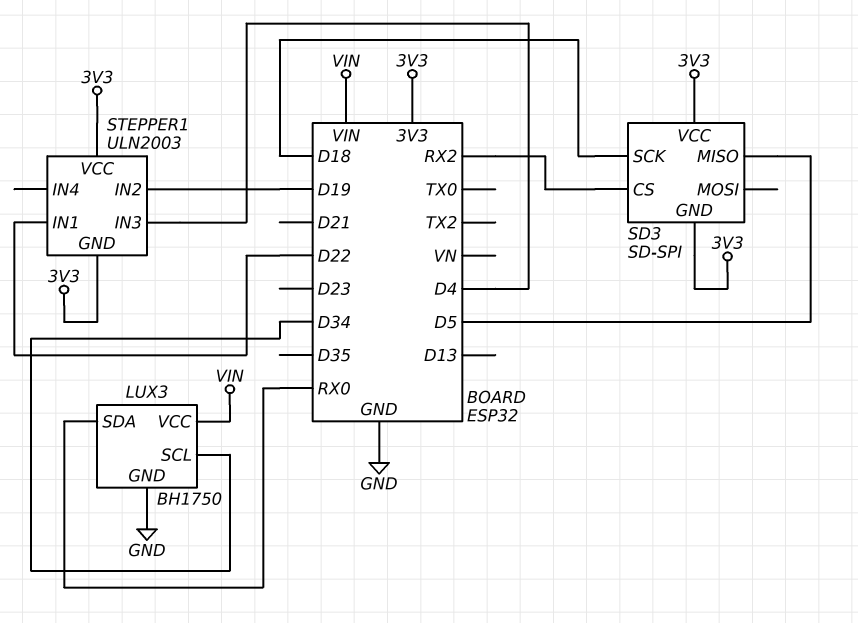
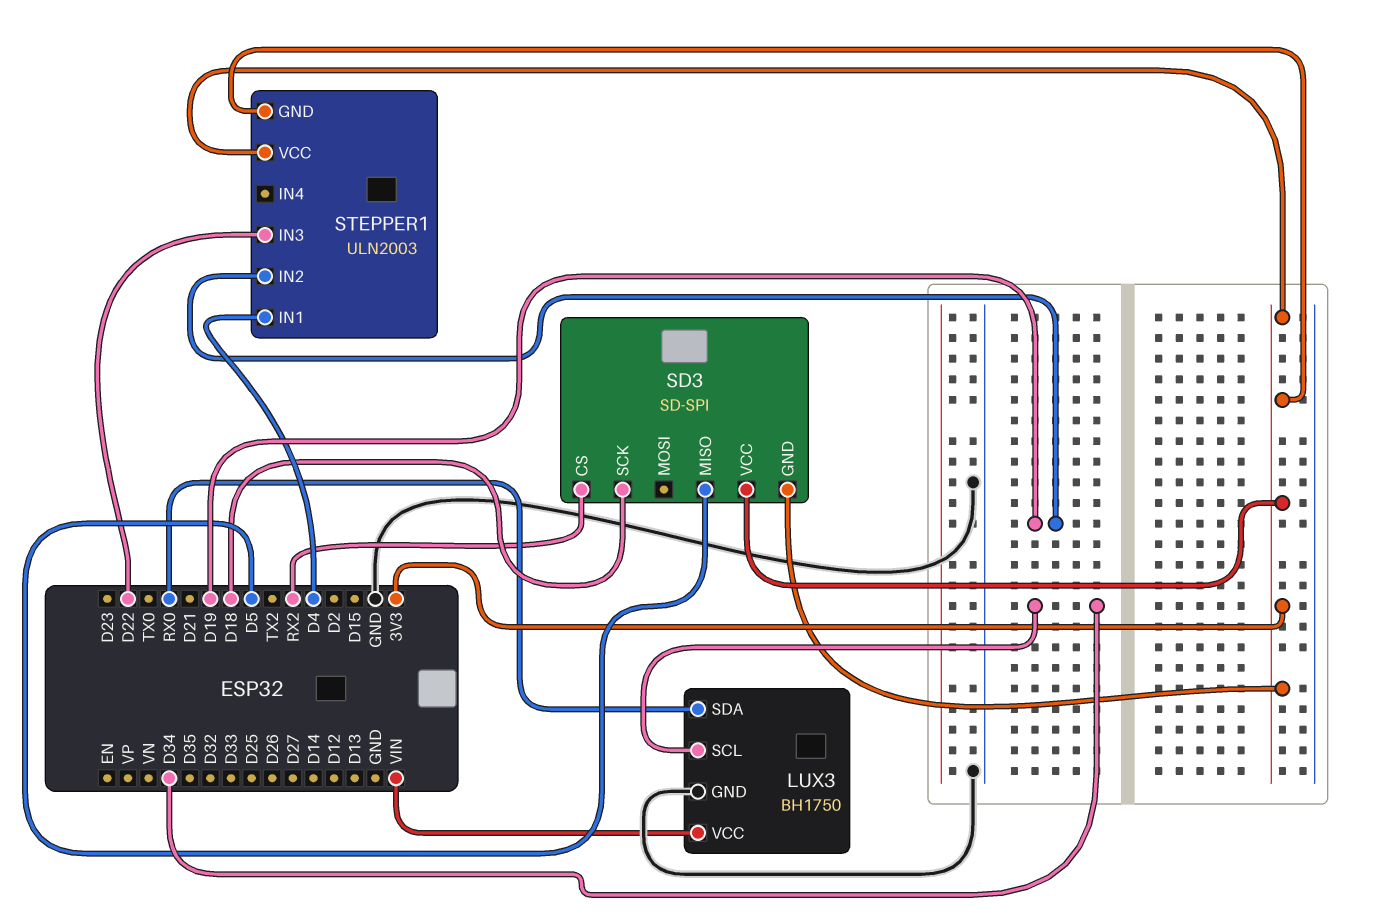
STEPPER1 pin IN1: D22 -> D4
STEPPER1 pin IN3: D4 -> D22

